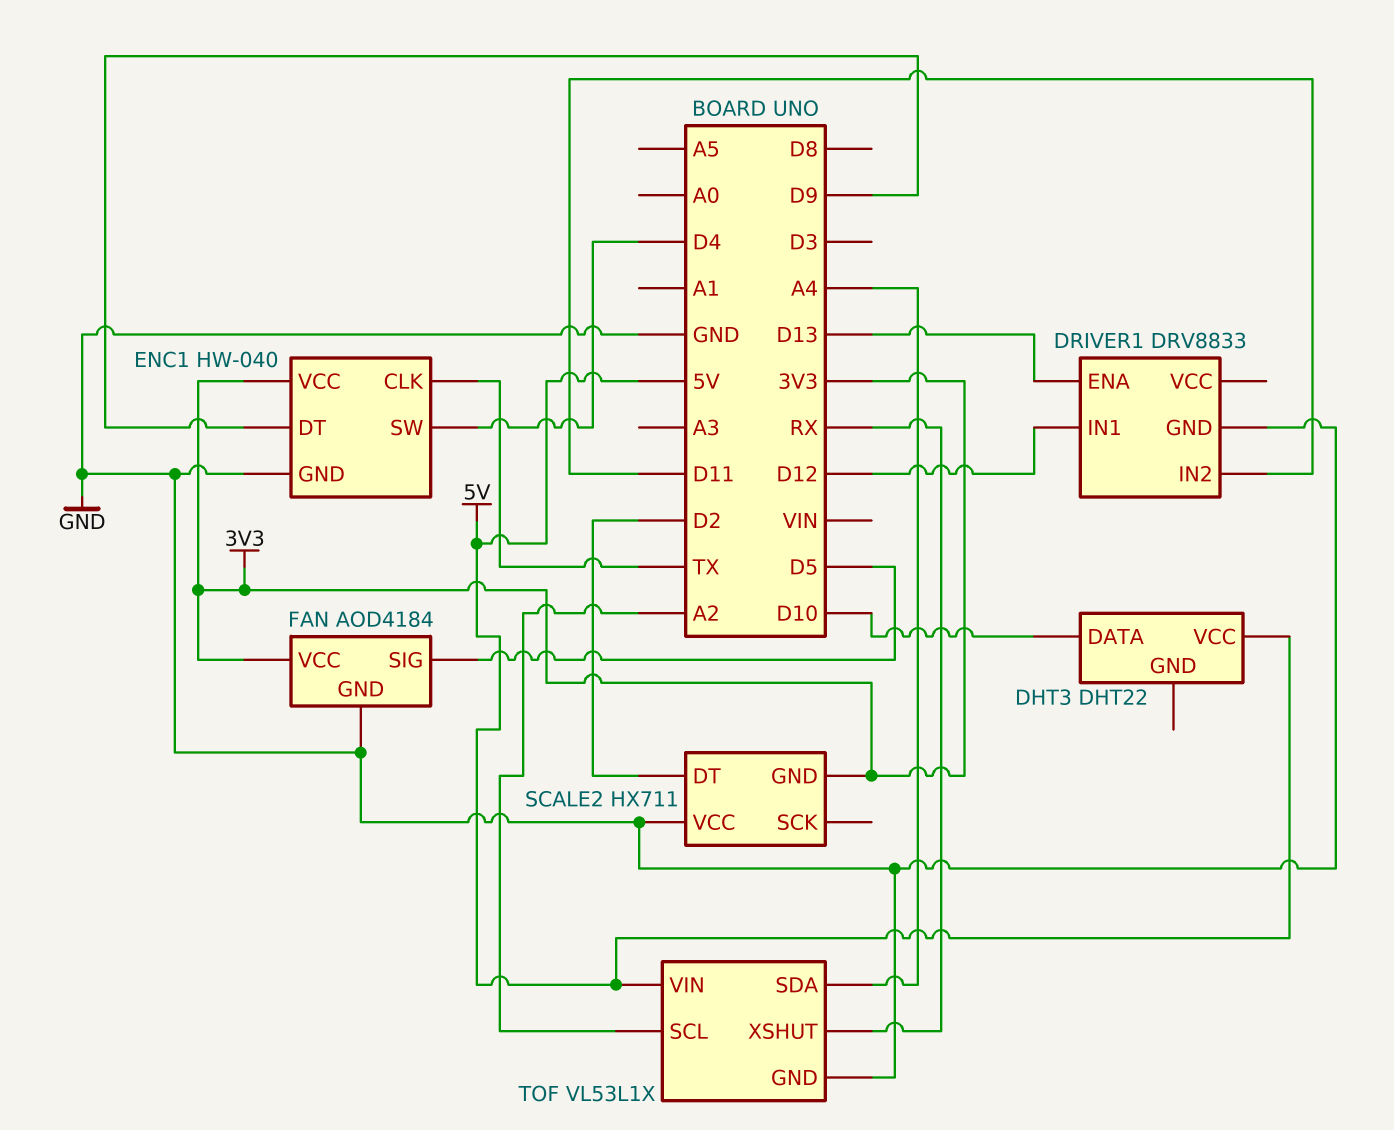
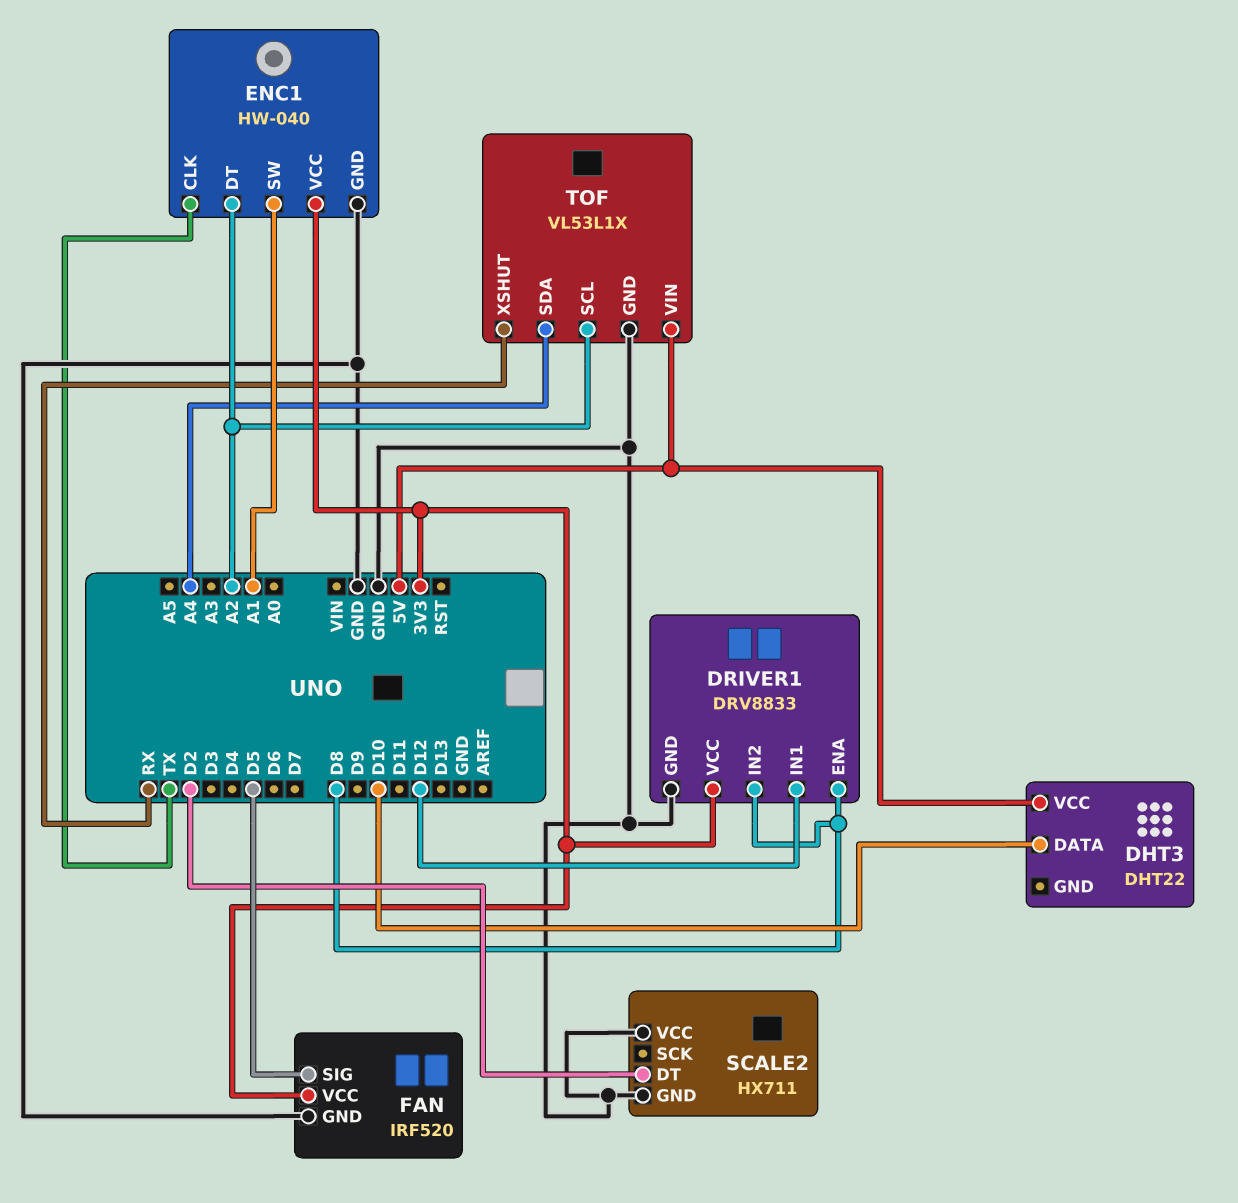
DRIVER1 pin ENA: D13 -> D8
DRIVER1 pin IN2: D11 -> D8
DRIVER1 pin VCC: none -> 3V3
ENC1 pin DT: D9 -> A2
ENC1 pin SW: D4 -> A1
FAN: AOD4184 -> IRF520
SCALE2 pin GND: 3V3 -> GND

